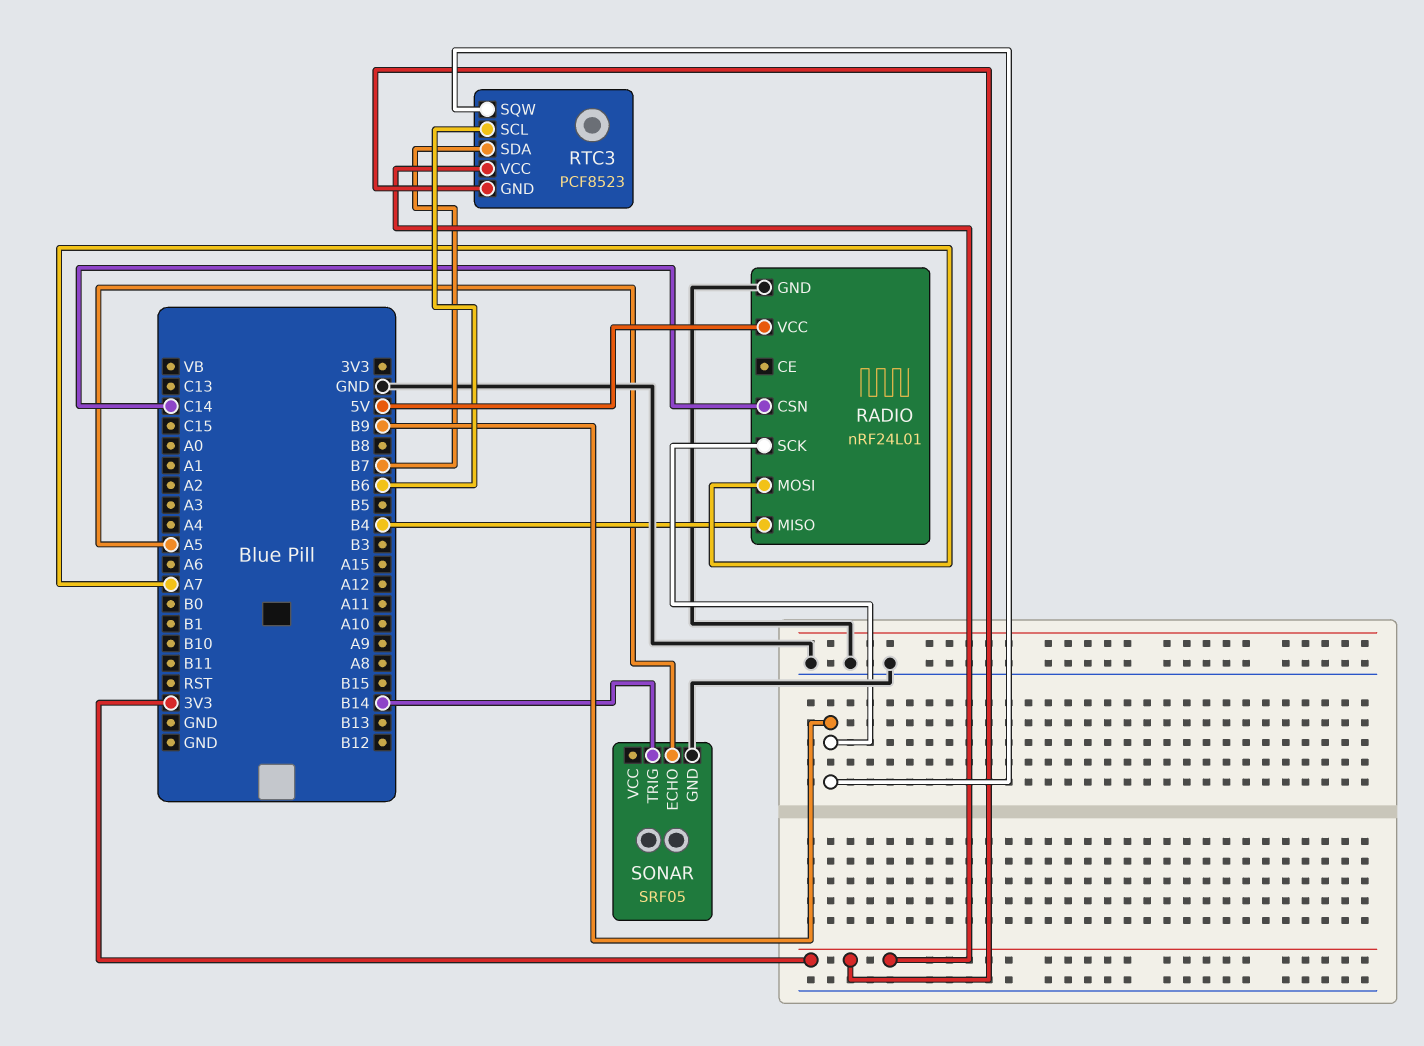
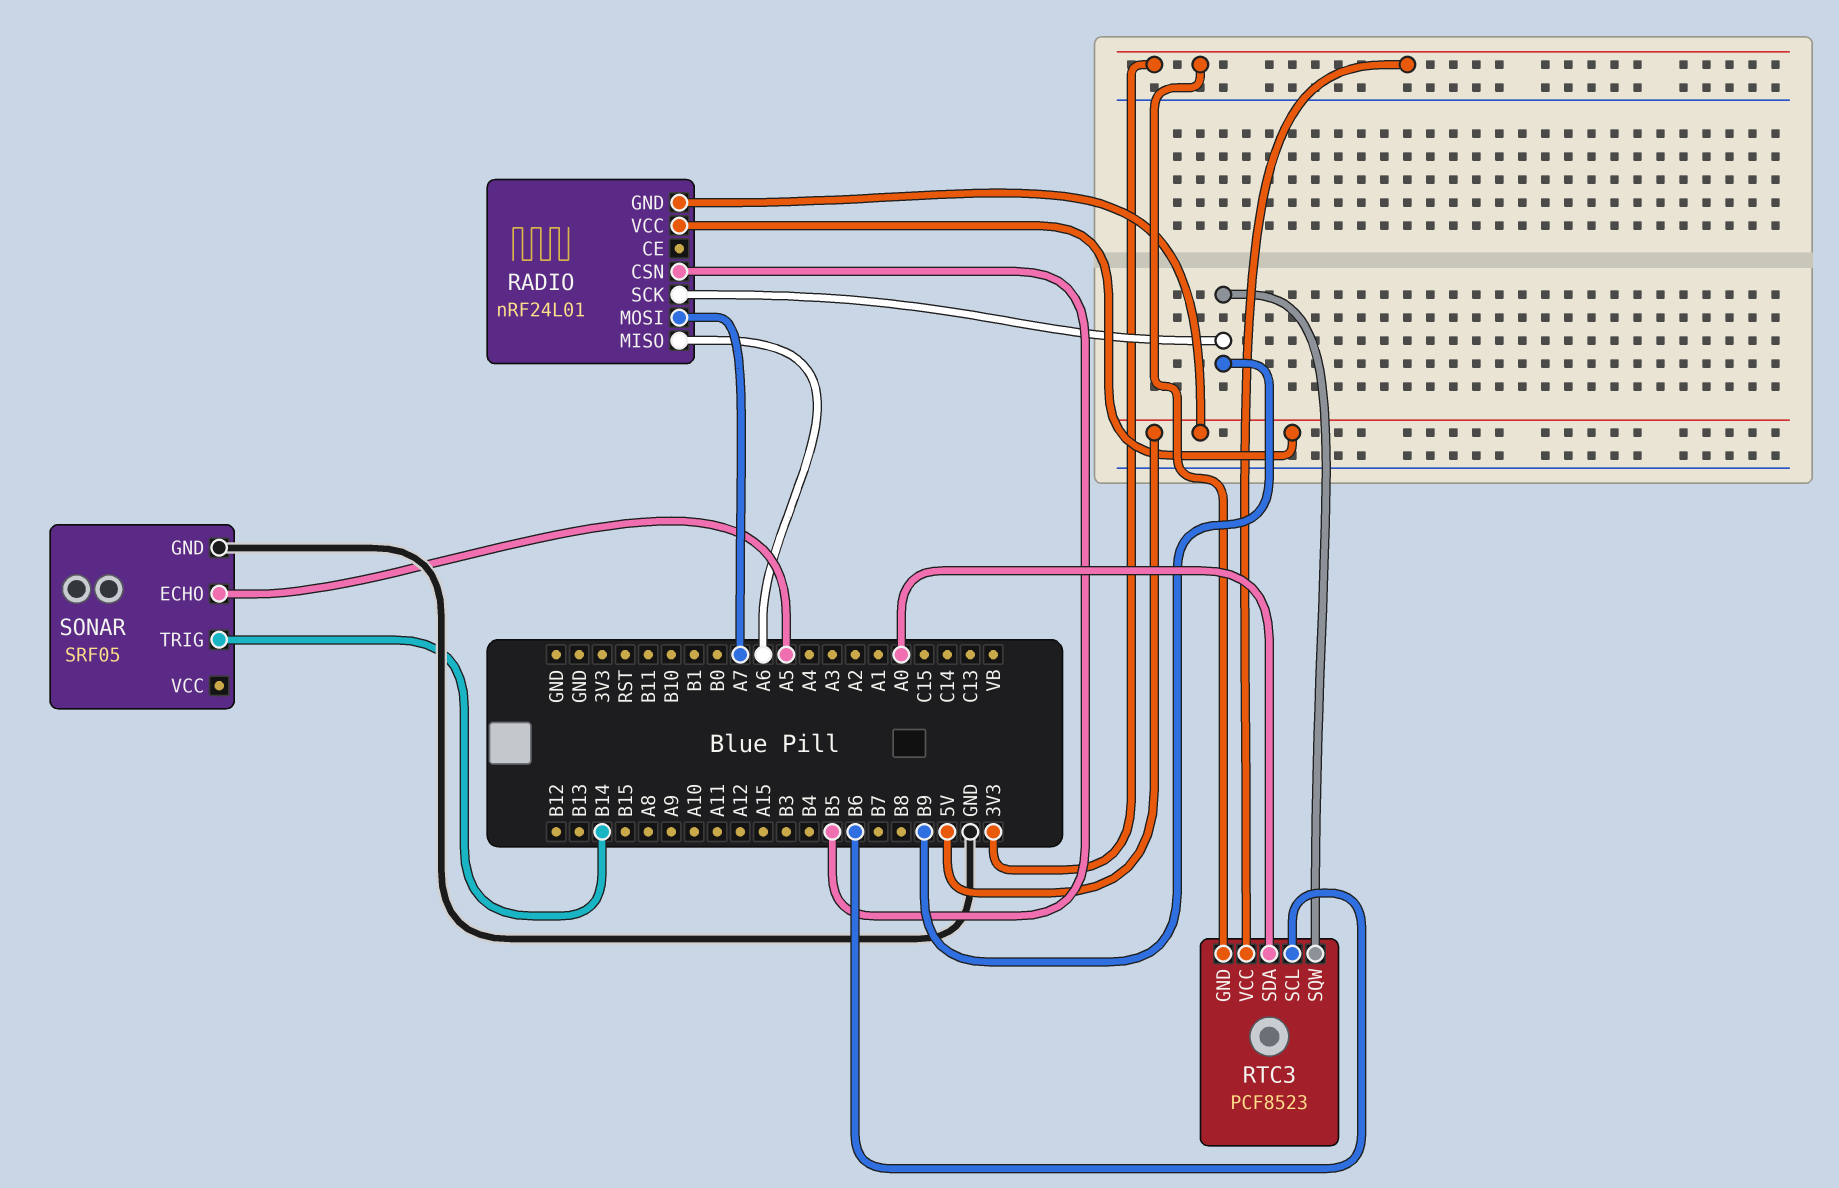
RADIO pin CSN: C14 -> B5
RADIO pin GND: GND -> 5V
RADIO pin MISO: B4 -> A6
RTC3 pin SDA: B7 -> A0

